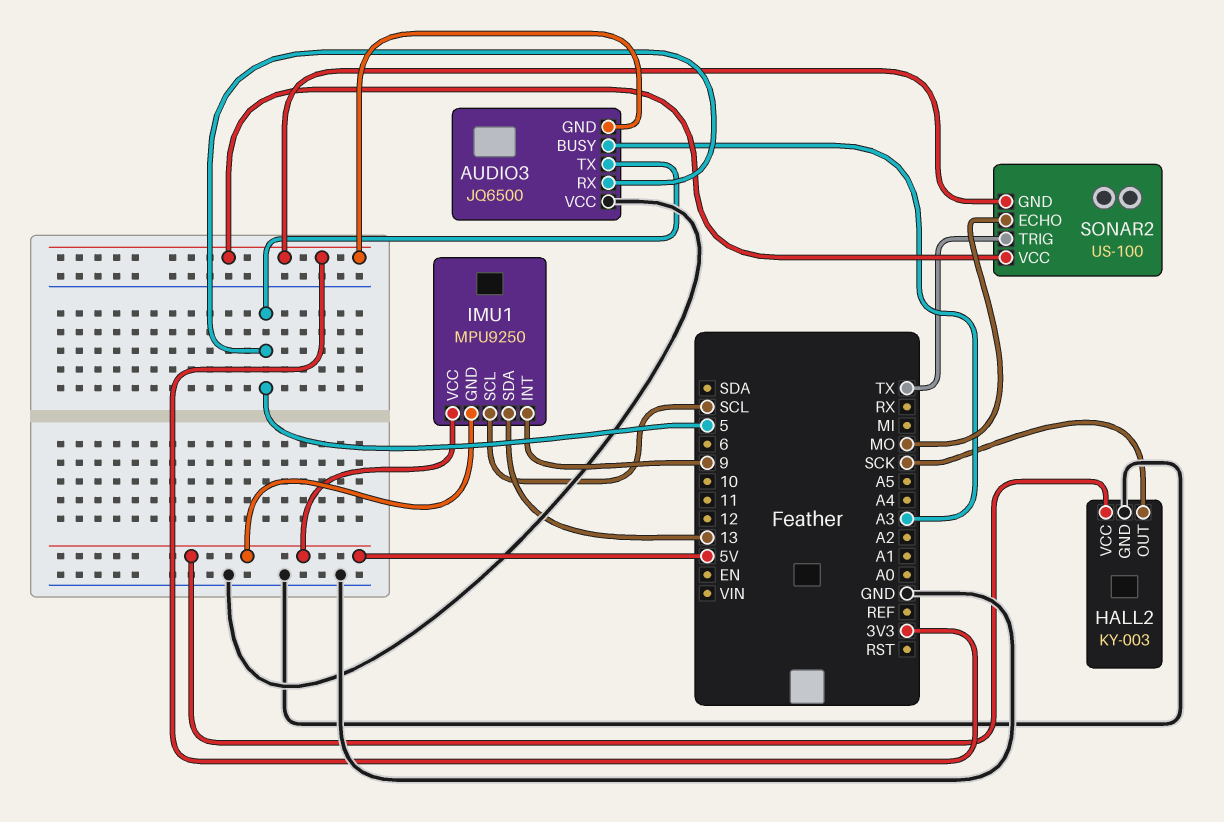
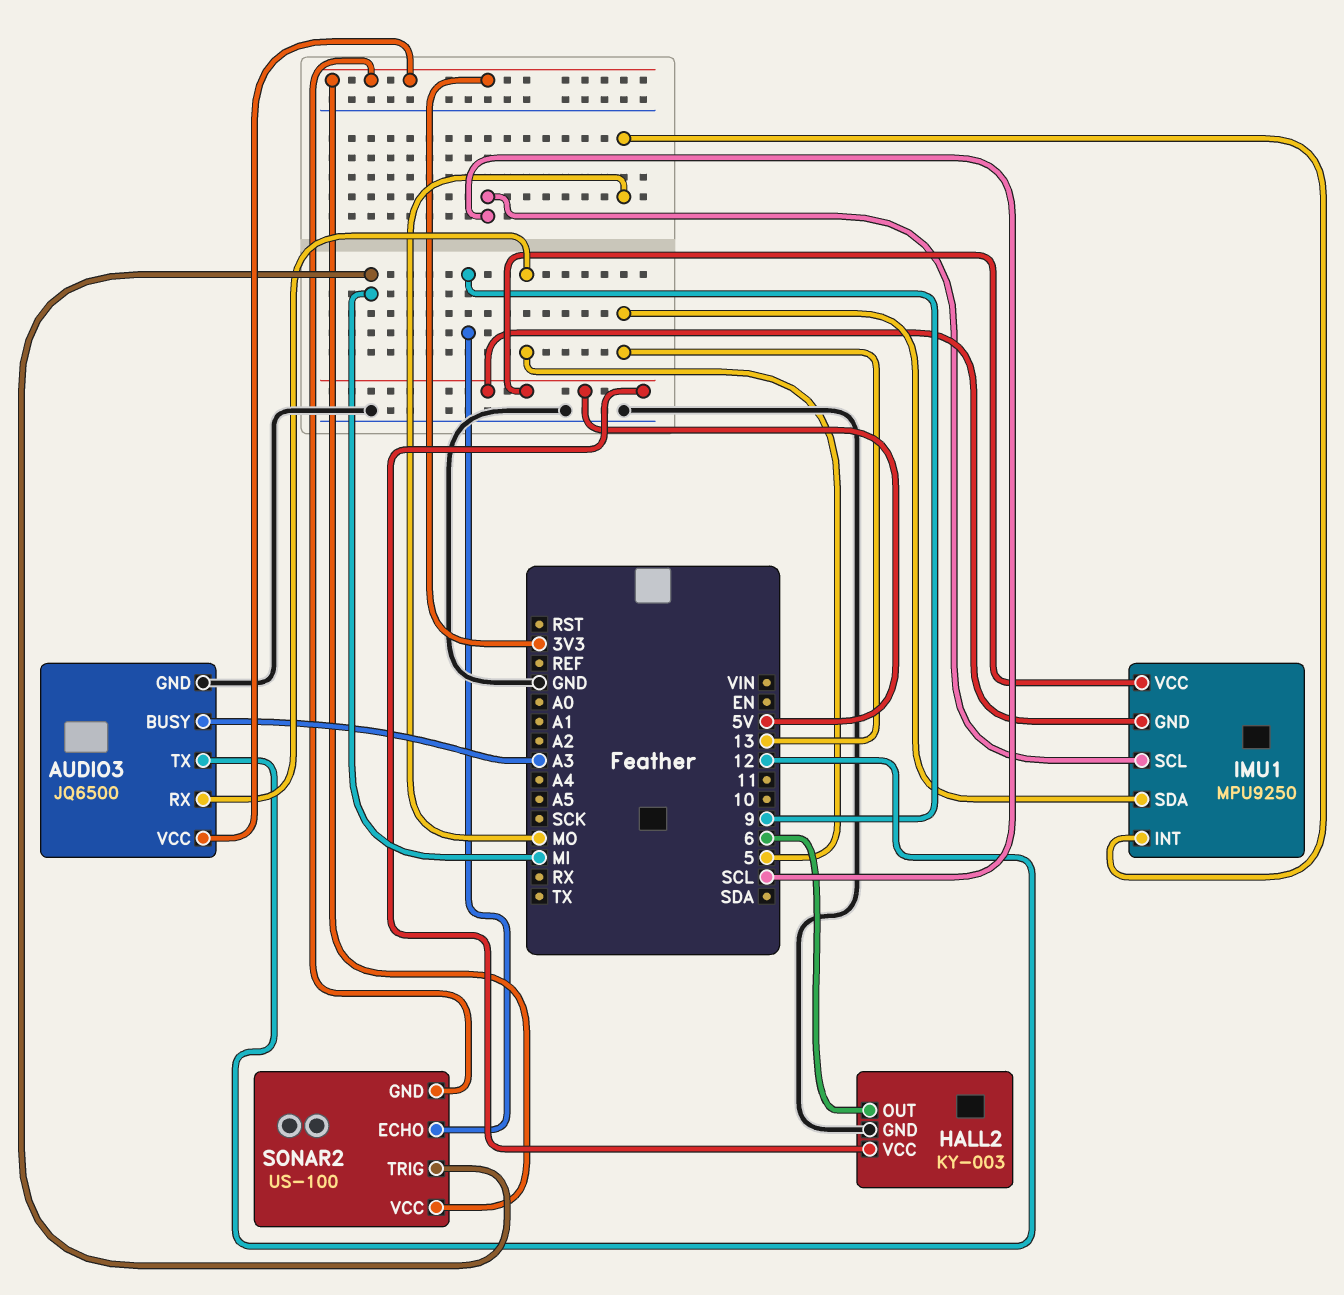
AUDIO3 pin GND: 3V3 -> GND
AUDIO3 pin TX: 5 -> 12
AUDIO3 pin VCC: GND -> 3V3
HALL2 pin OUT: SCK -> 6
IMU1 pin INT: 9 -> MO
SONAR2 pin ECHO: MO -> 9
SONAR2 pin TRIG: TX -> MI

